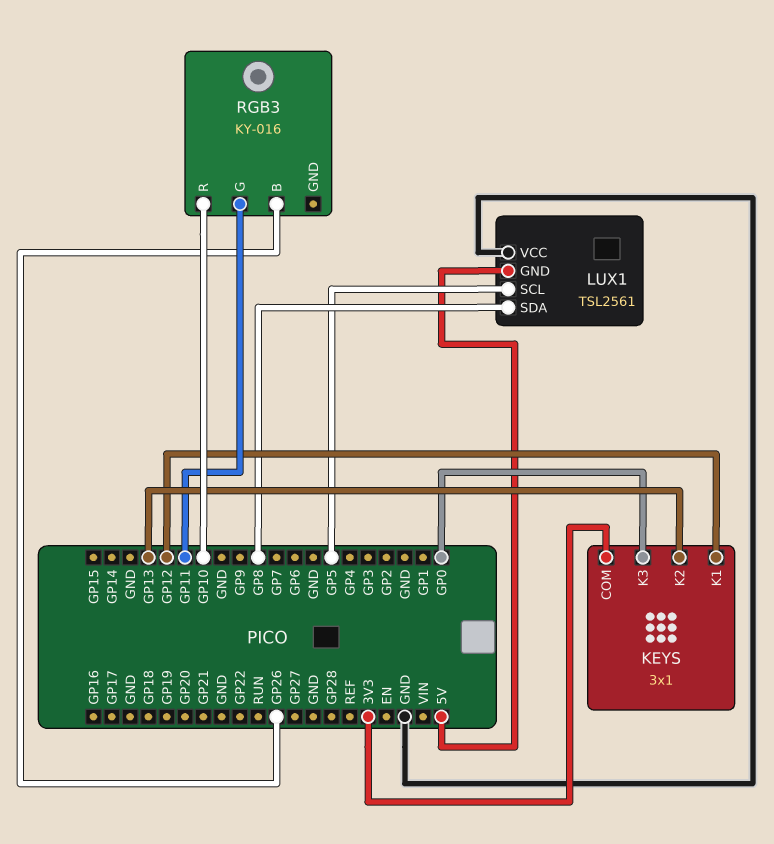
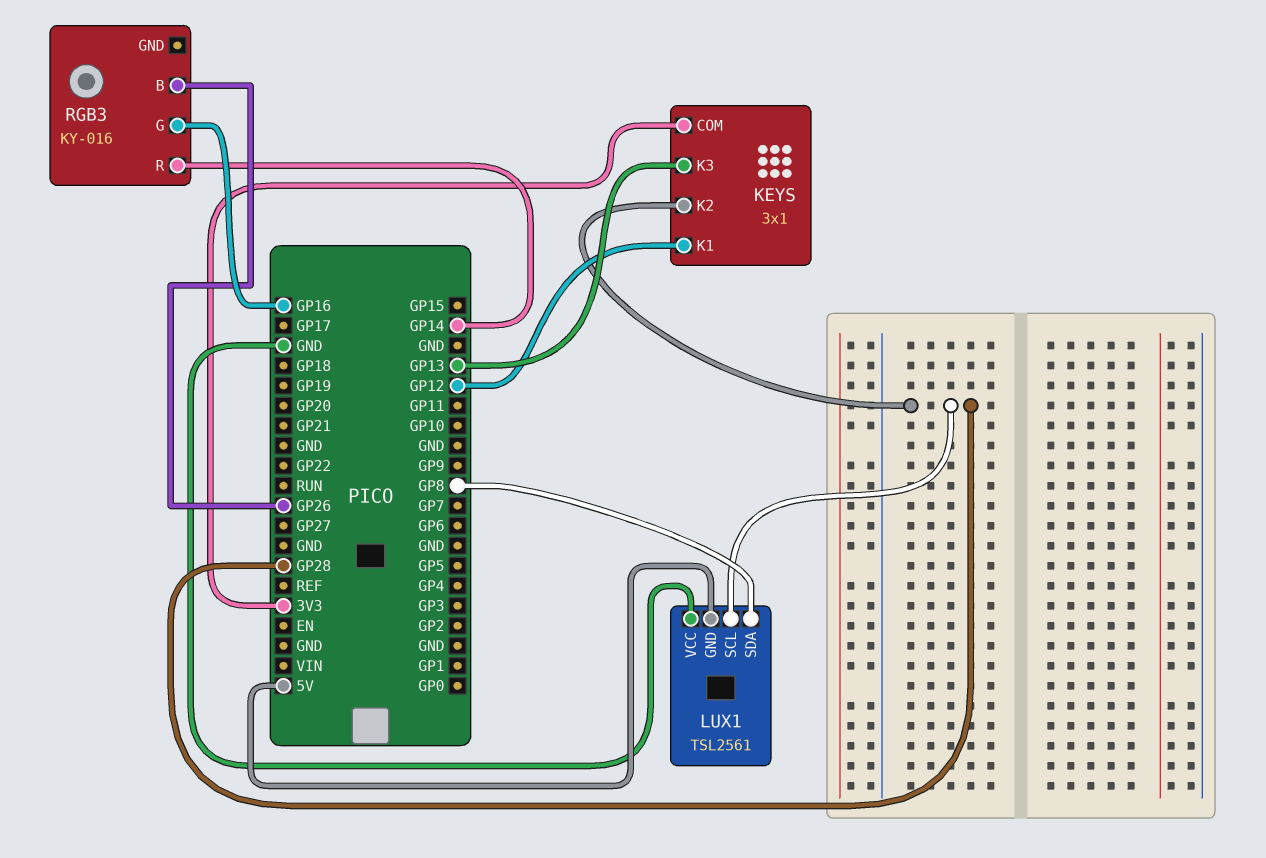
KEYS pin K2: GP13 -> GP28
KEYS pin K3: GP0 -> GP13
LUX1 pin SCL: GP5 -> GP28
RGB3 pin G: GP11 -> GP16
RGB3 pin R: GP10 -> GP14

